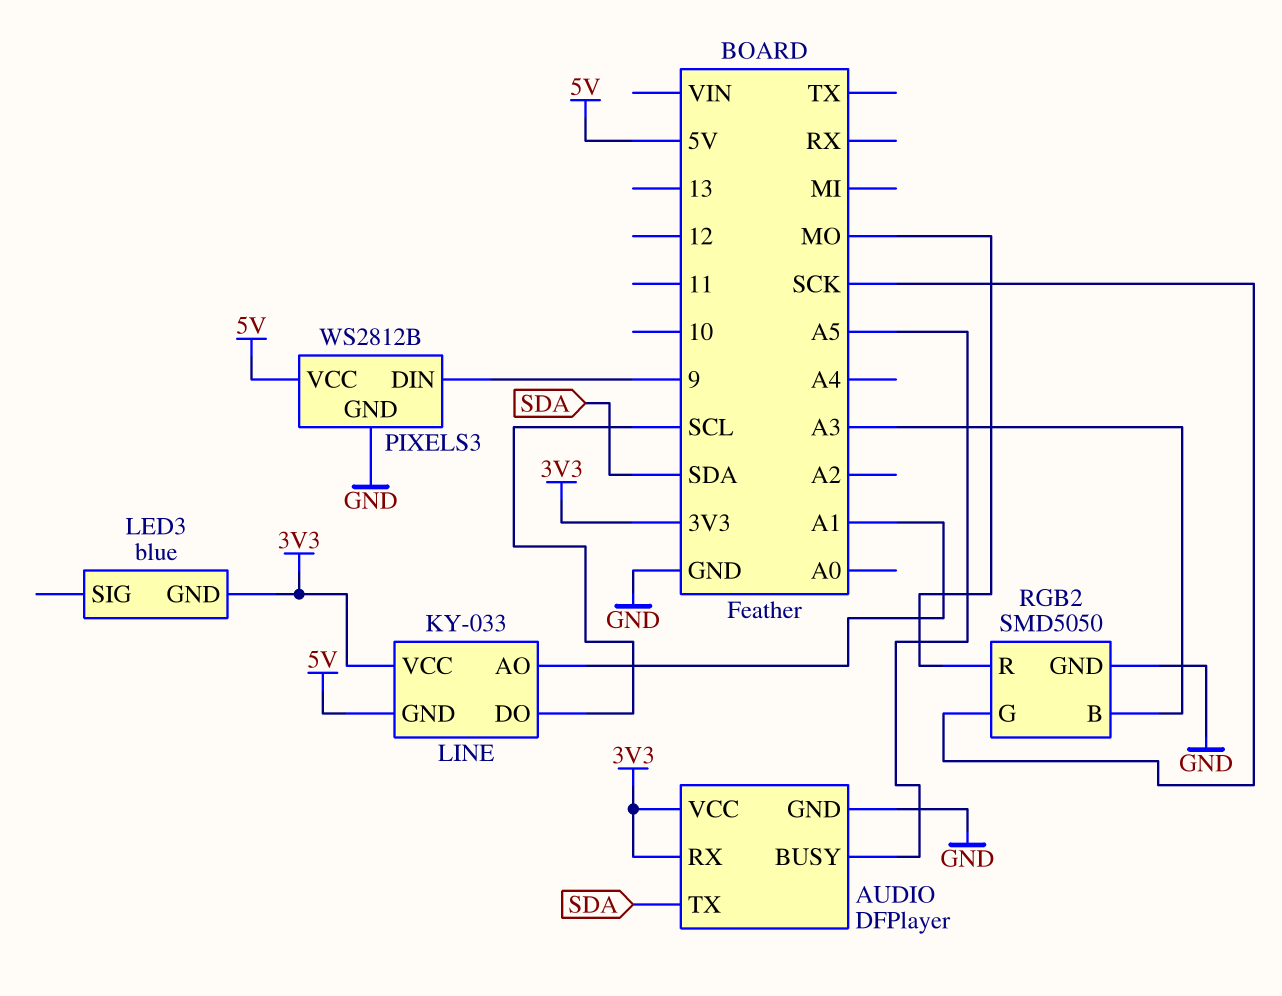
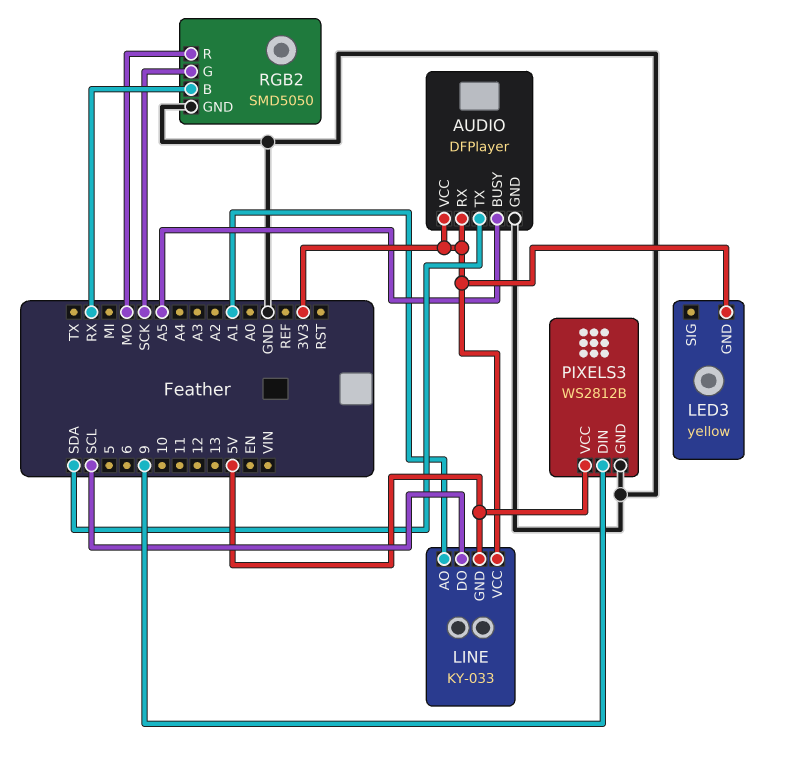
LED3: blue -> yellow
RGB2 pin B: A3 -> RX

